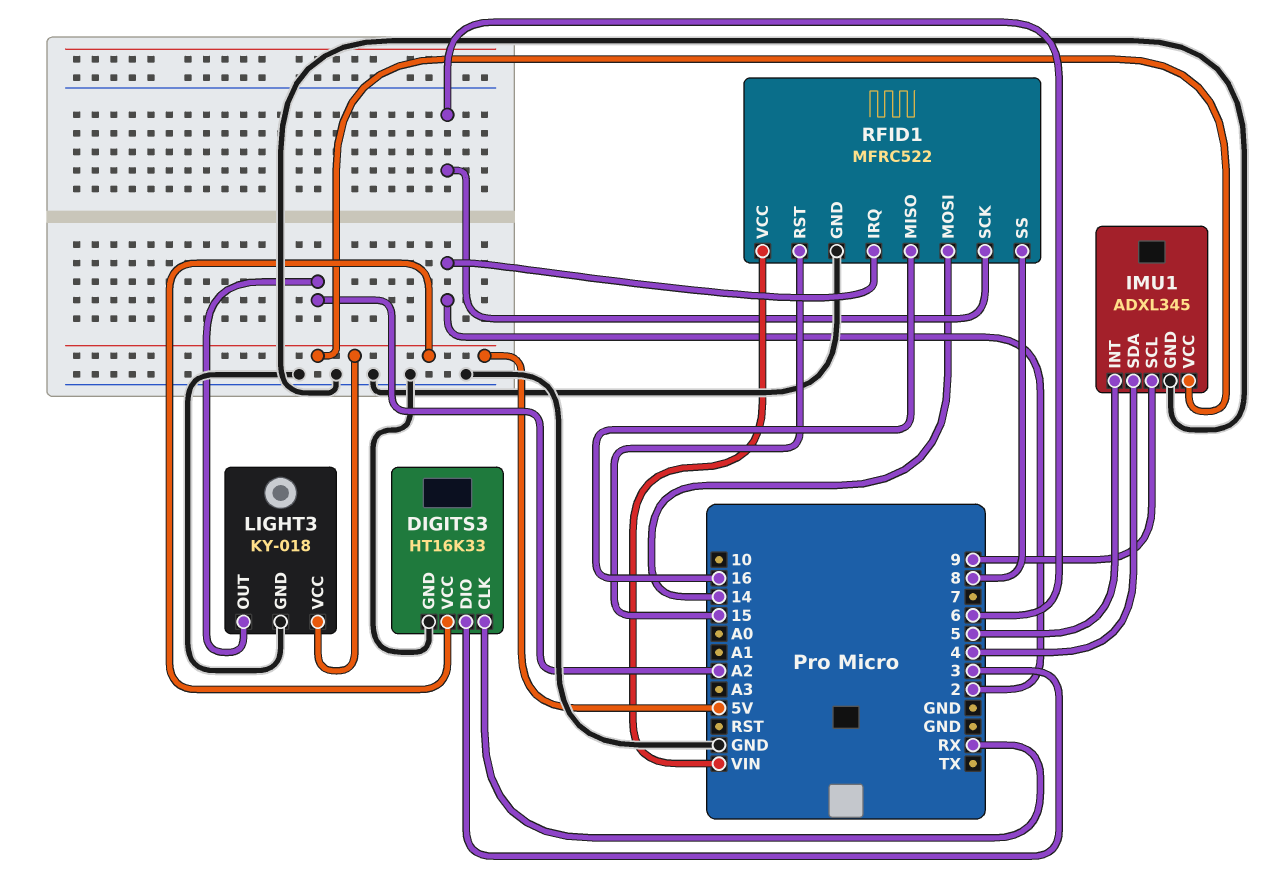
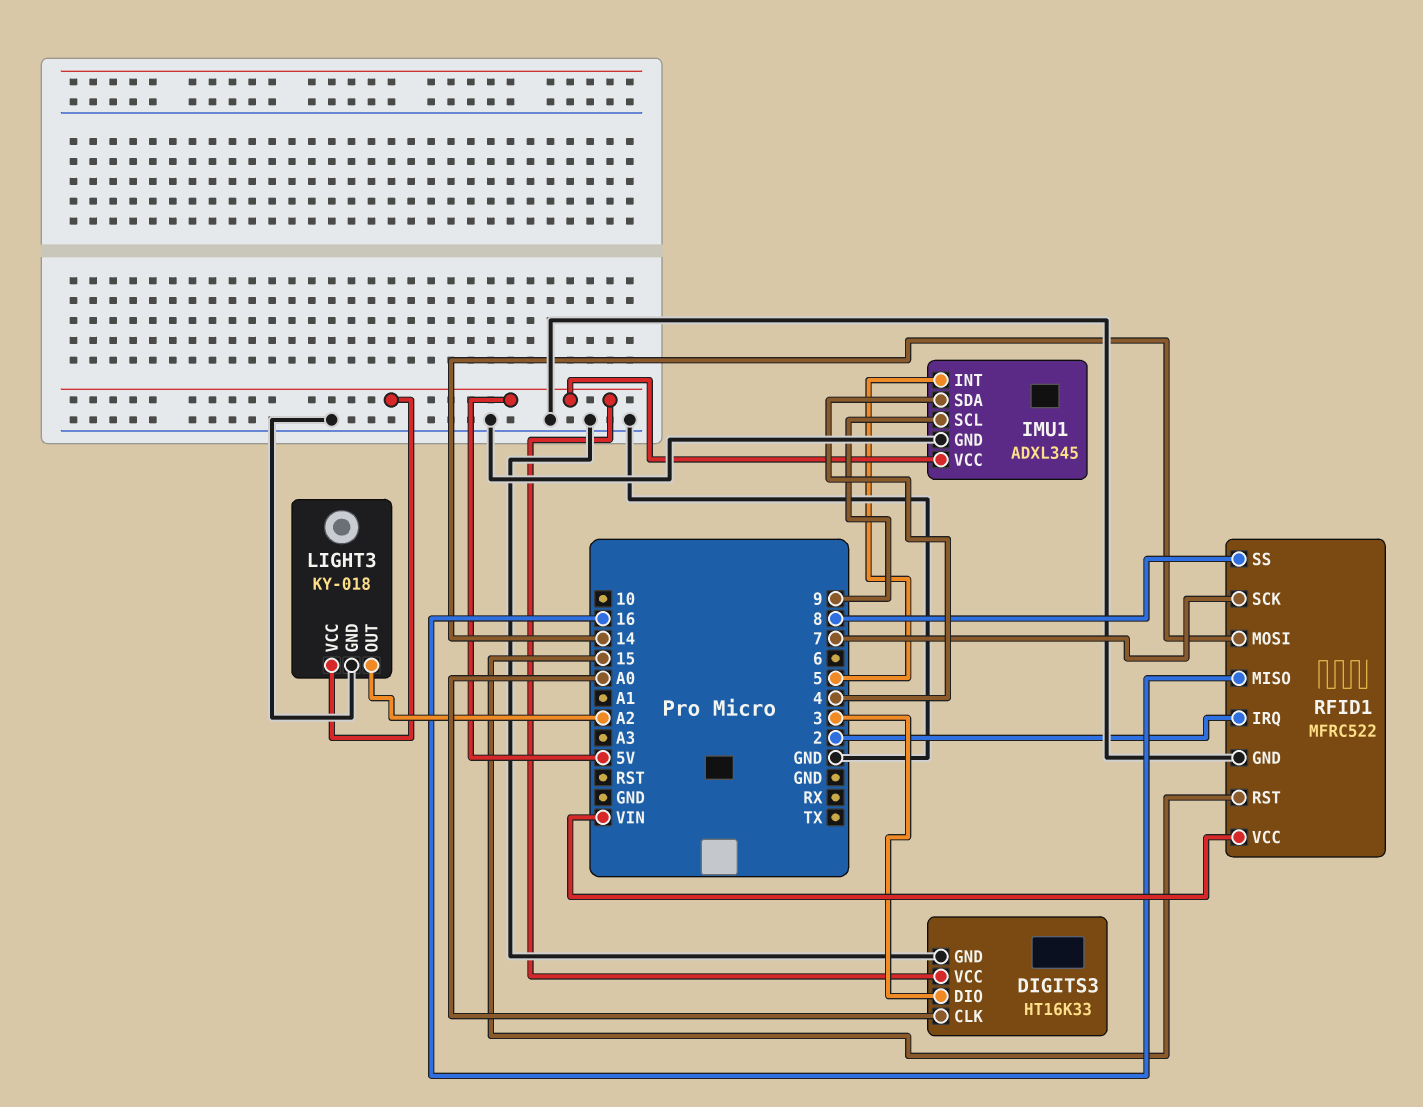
DIGITS3 pin CLK: RX -> A0
RFID1 pin SCK: 6 -> 7

